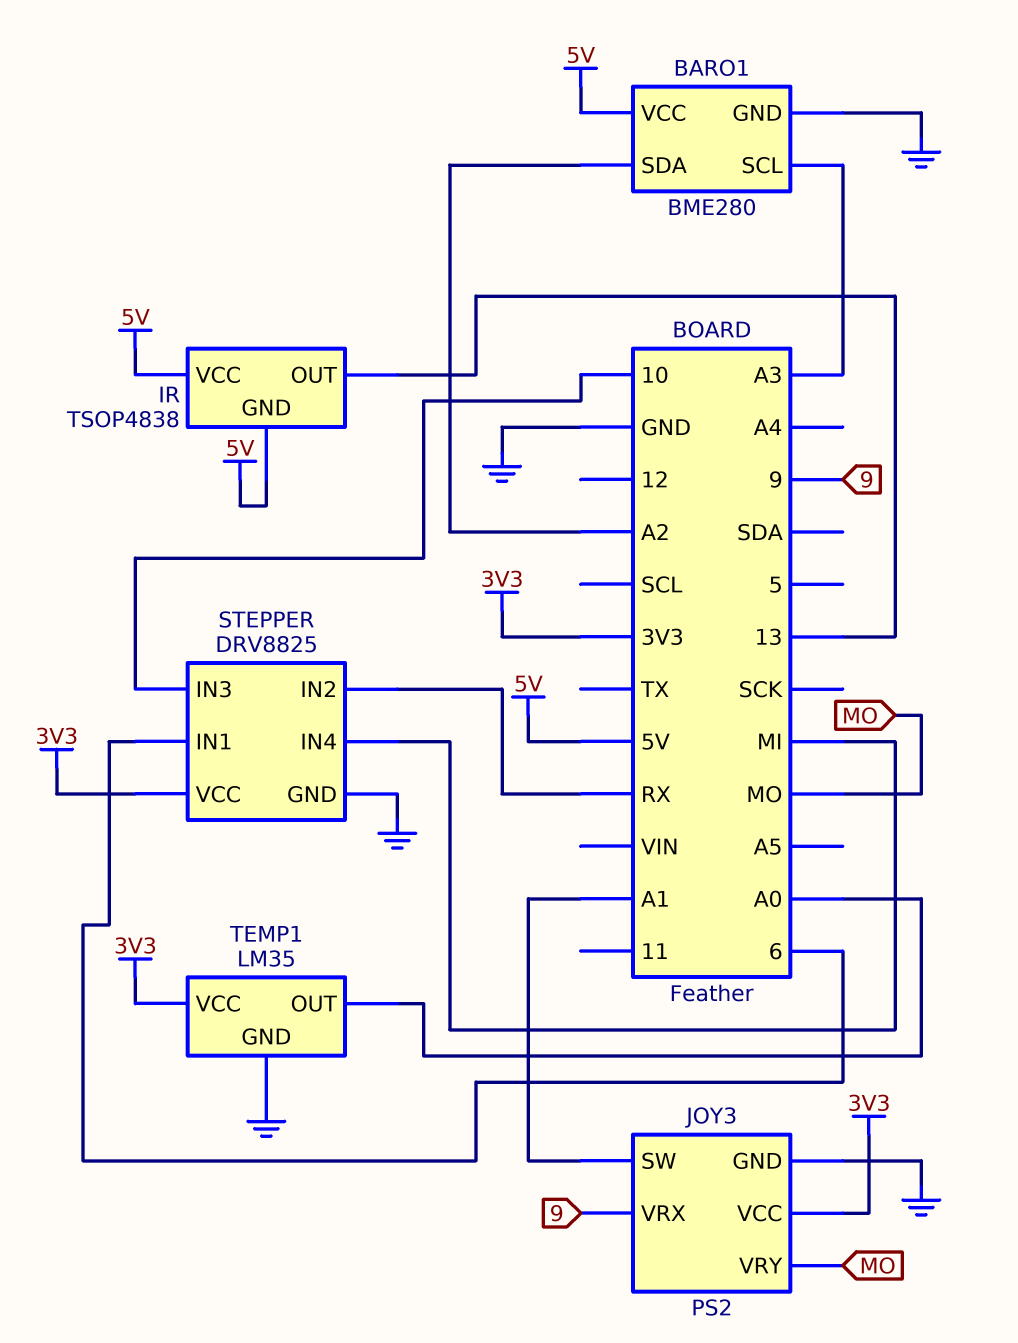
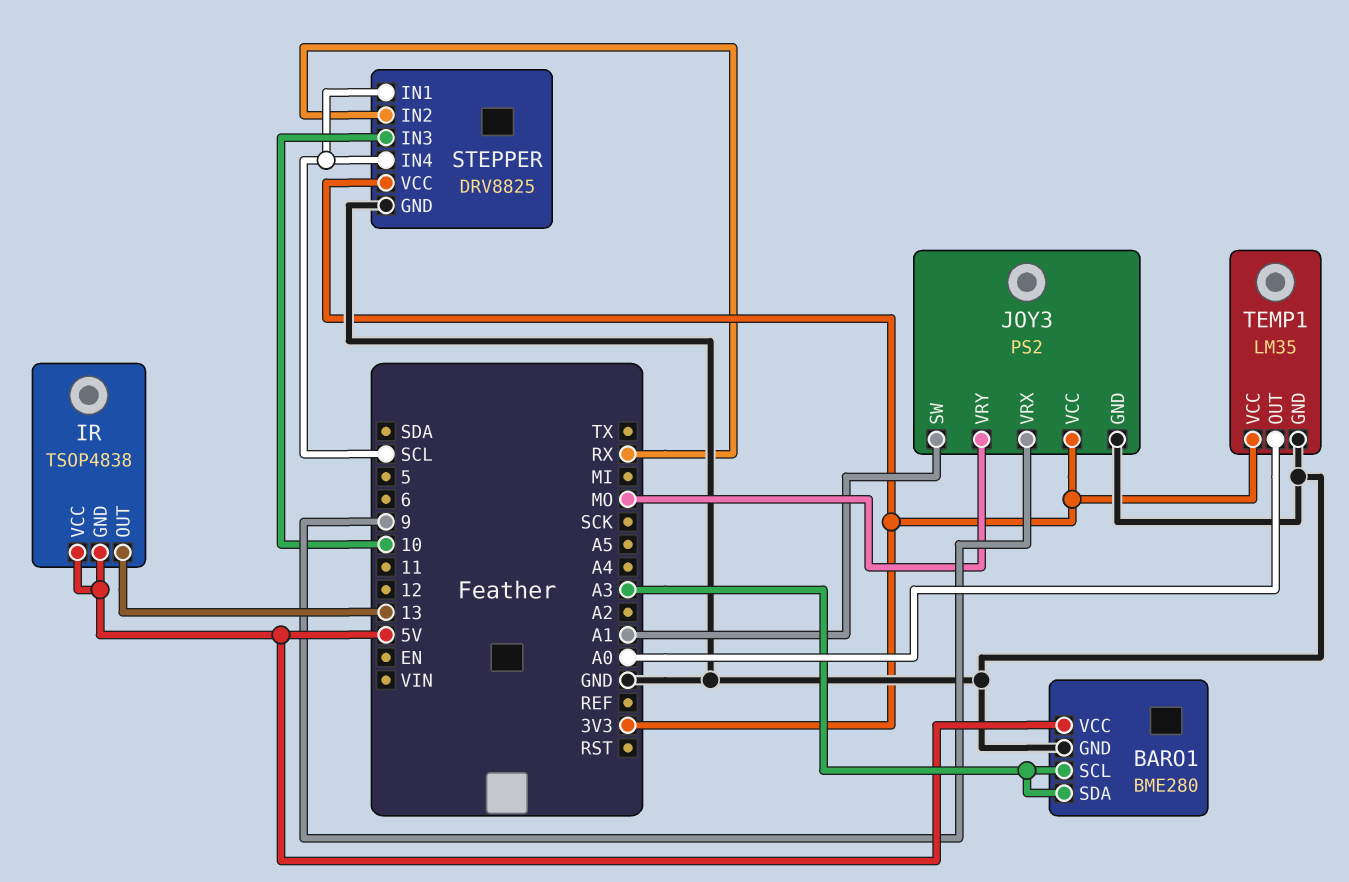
BARO1 pin SDA: A2 -> A3
STEPPER pin IN1: 6 -> SCL
STEPPER pin IN4: MI -> SCL

